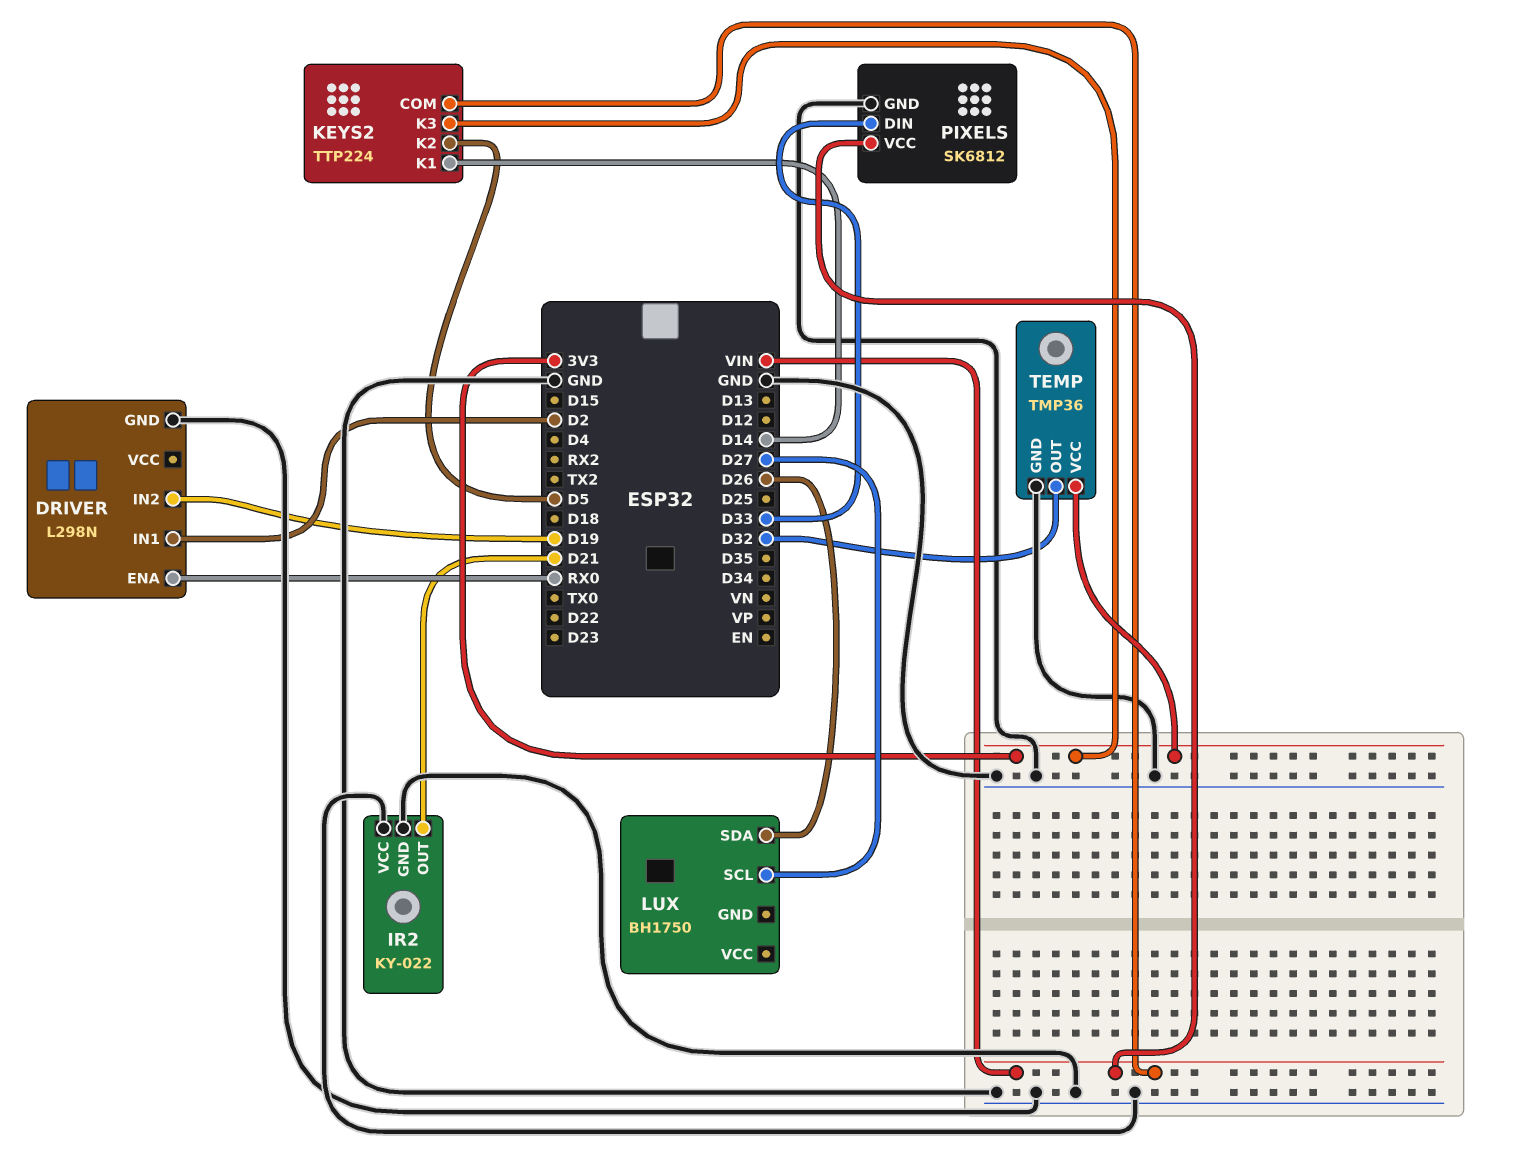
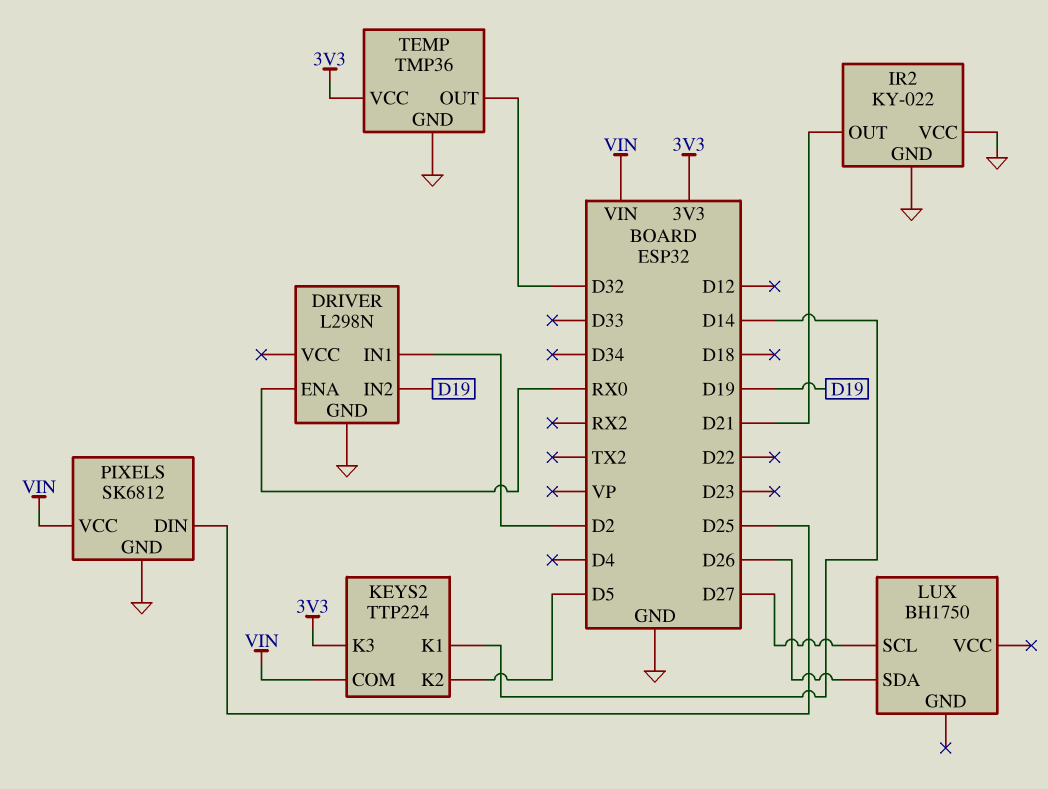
PIXELS pin DIN: D33 -> D25

